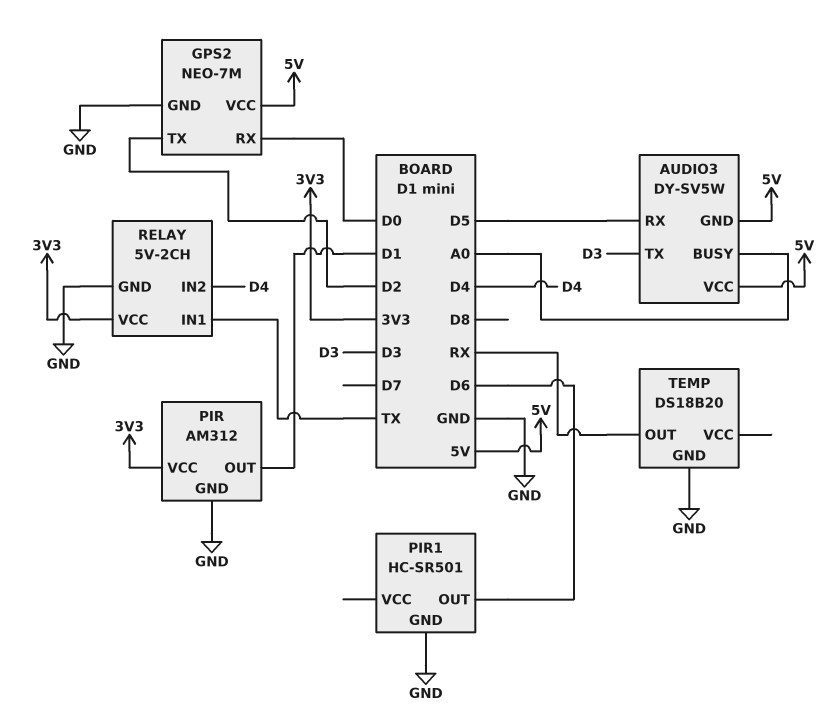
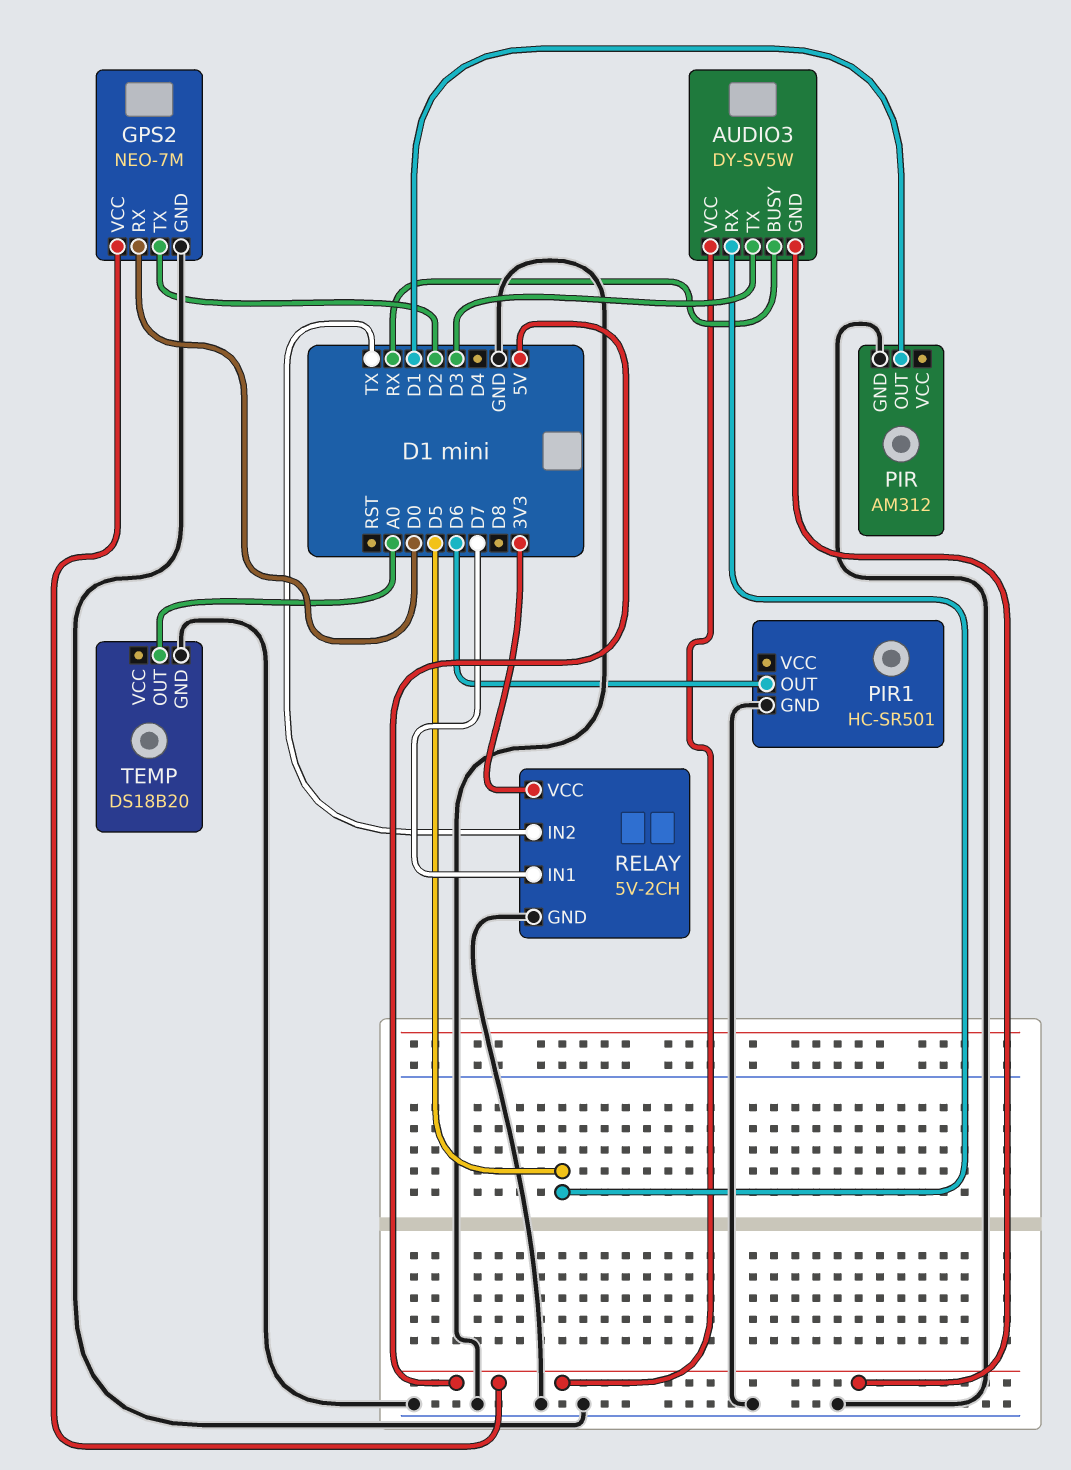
AUDIO3 pin BUSY: A0 -> RX
PIR pin VCC: 3V3 -> none
RELAY pin IN1: TX -> D7
RELAY pin IN2: D4 -> TX
TEMP pin OUT: RX -> A0

